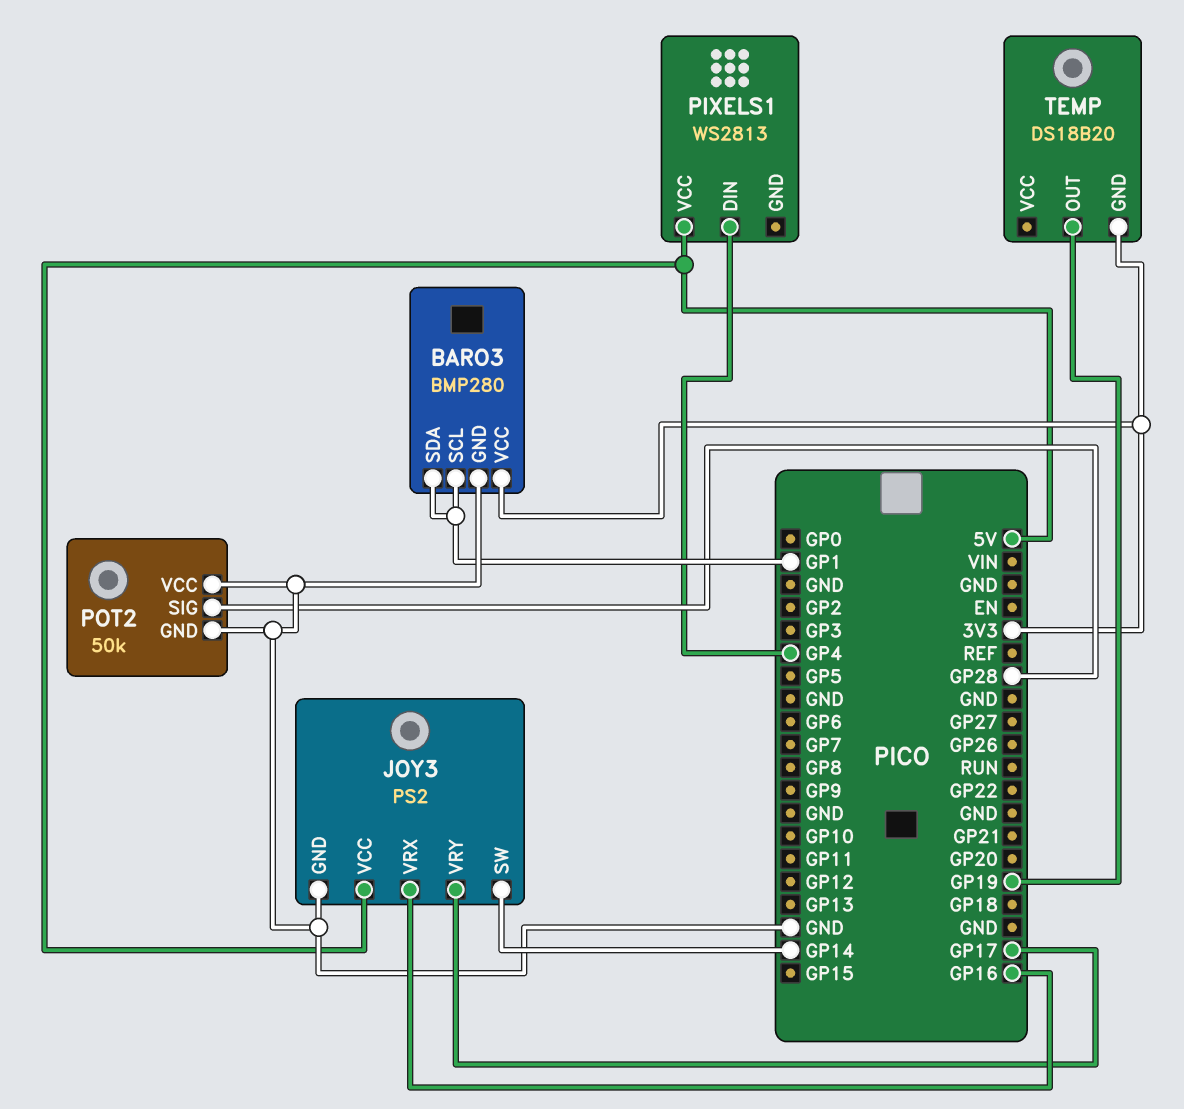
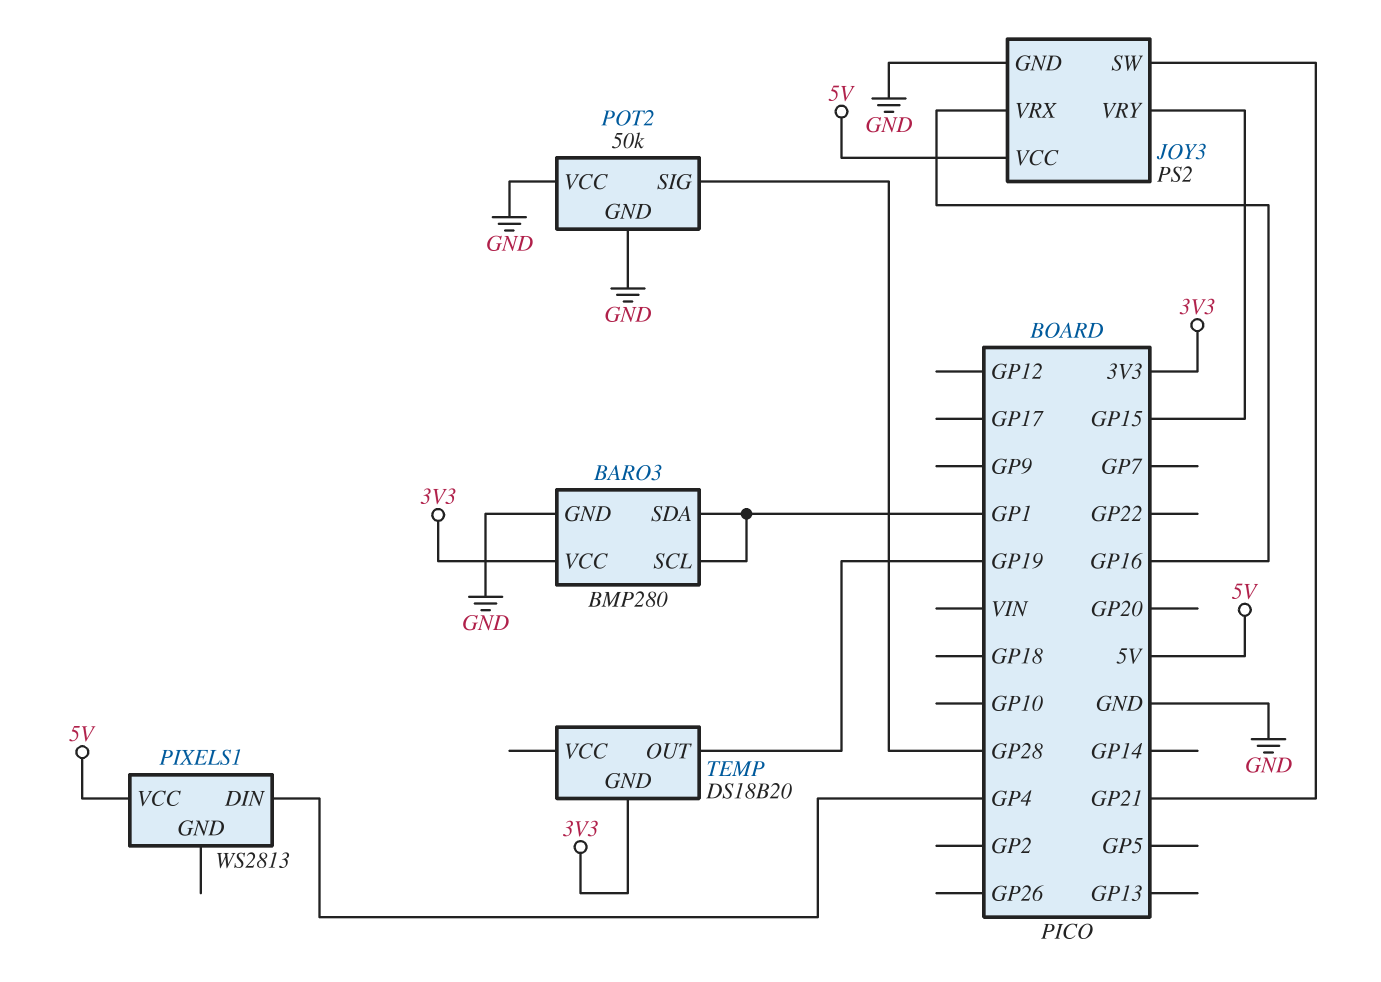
JOY3 pin SW: GP14 -> GP21
JOY3 pin VRY: GP17 -> GP15

